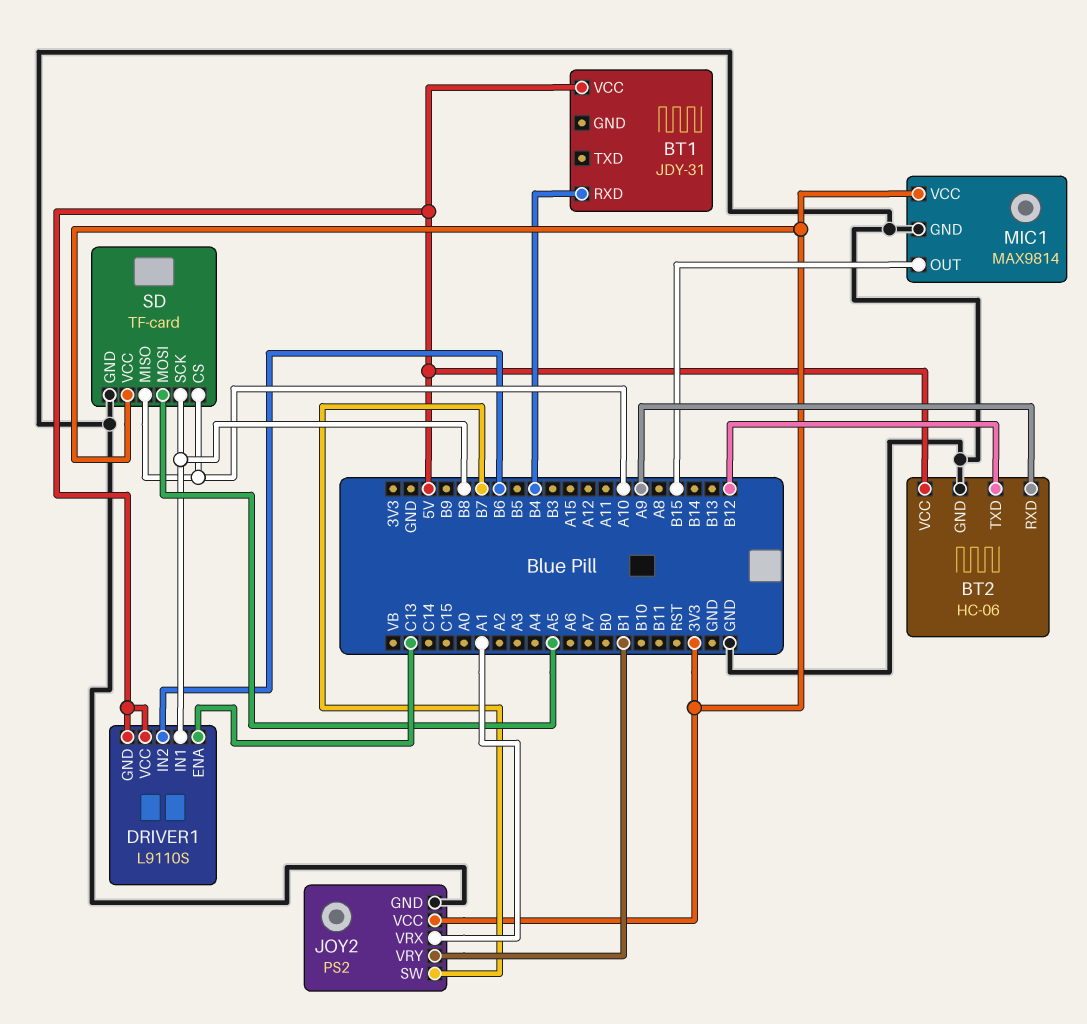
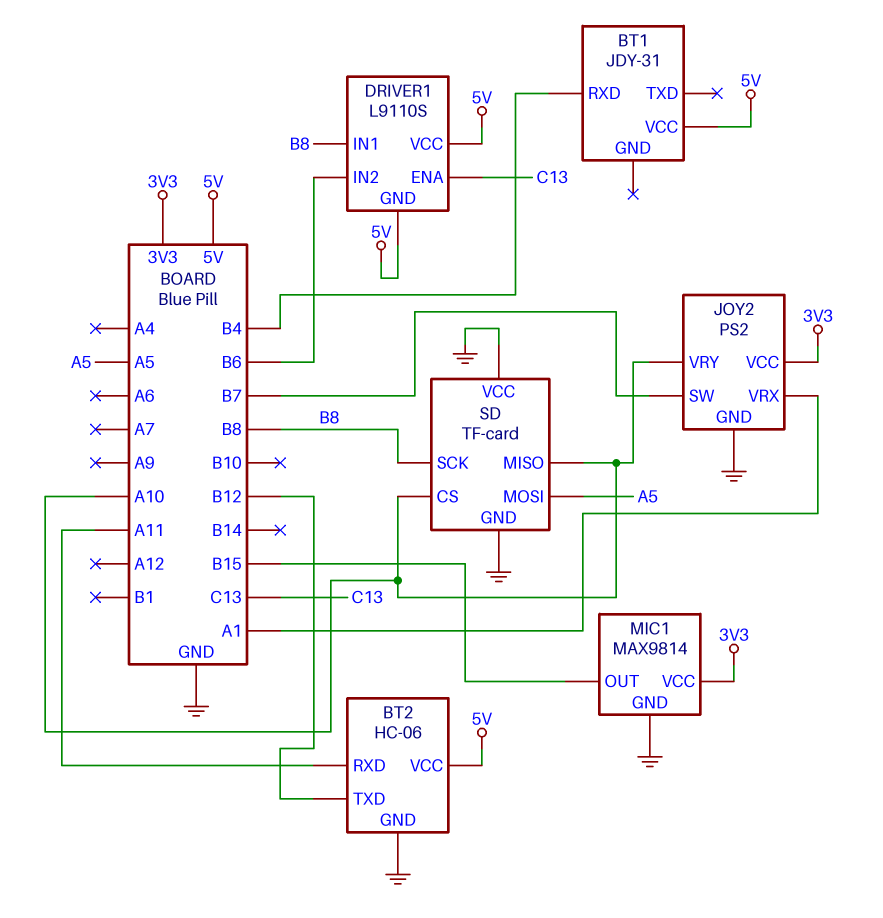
BT2 pin RXD: A9 -> A11
JOY2 pin VRY: B1 -> A10
SD pin VCC: 3V3 -> GND

